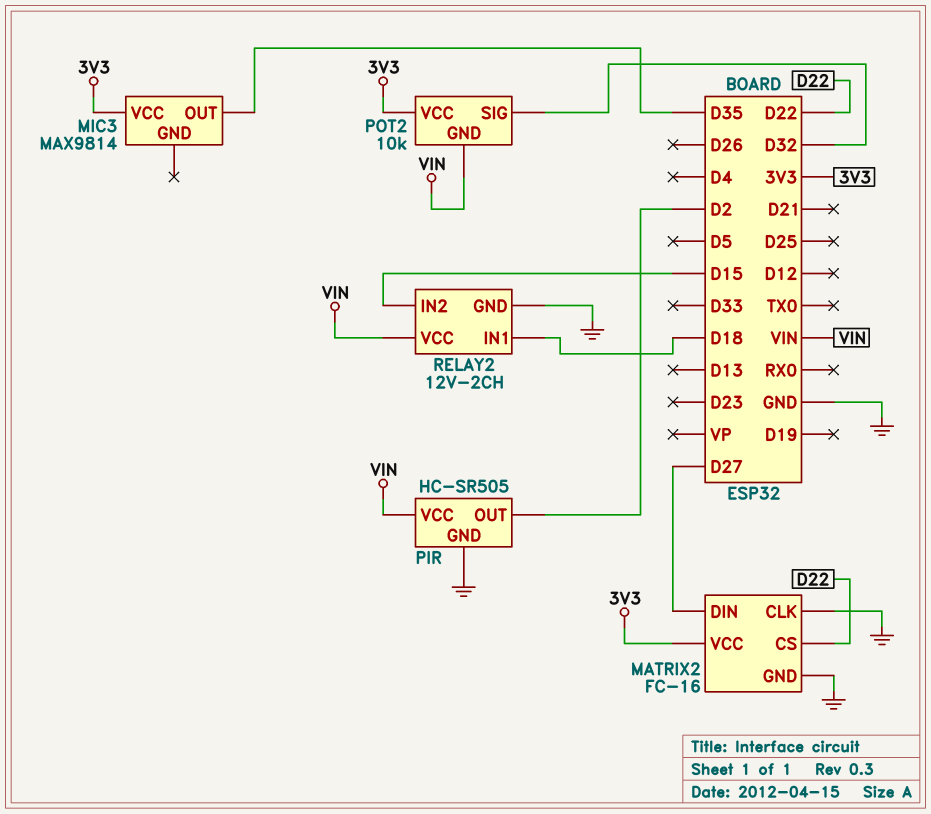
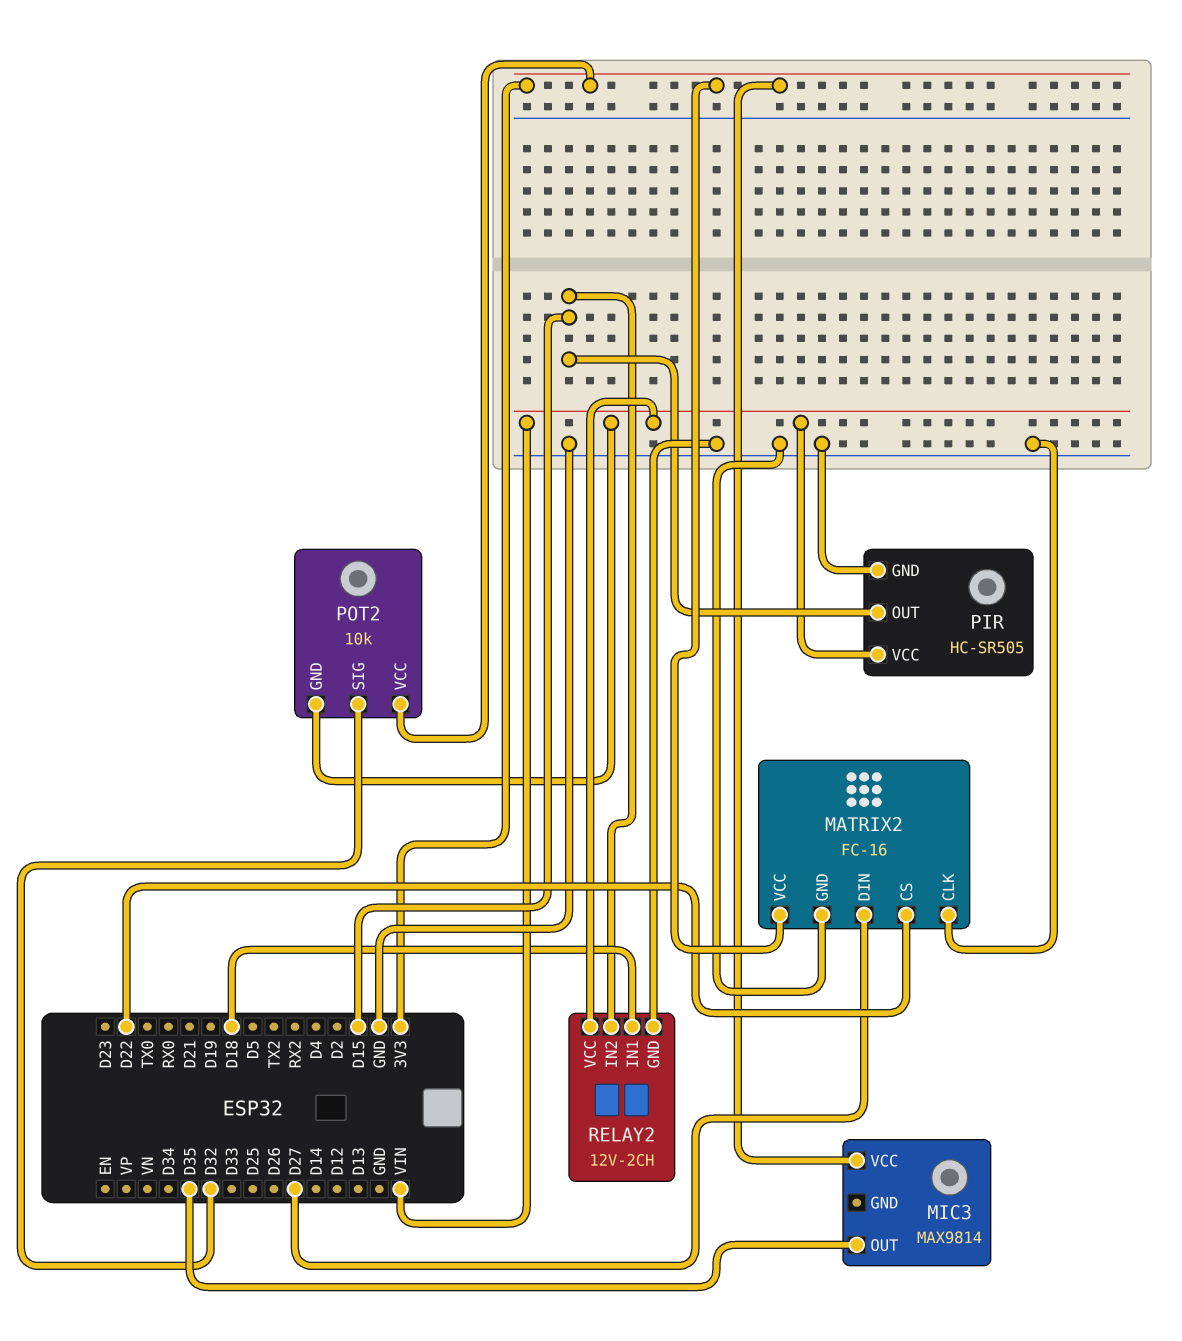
PIR pin OUT: D2 -> D15

